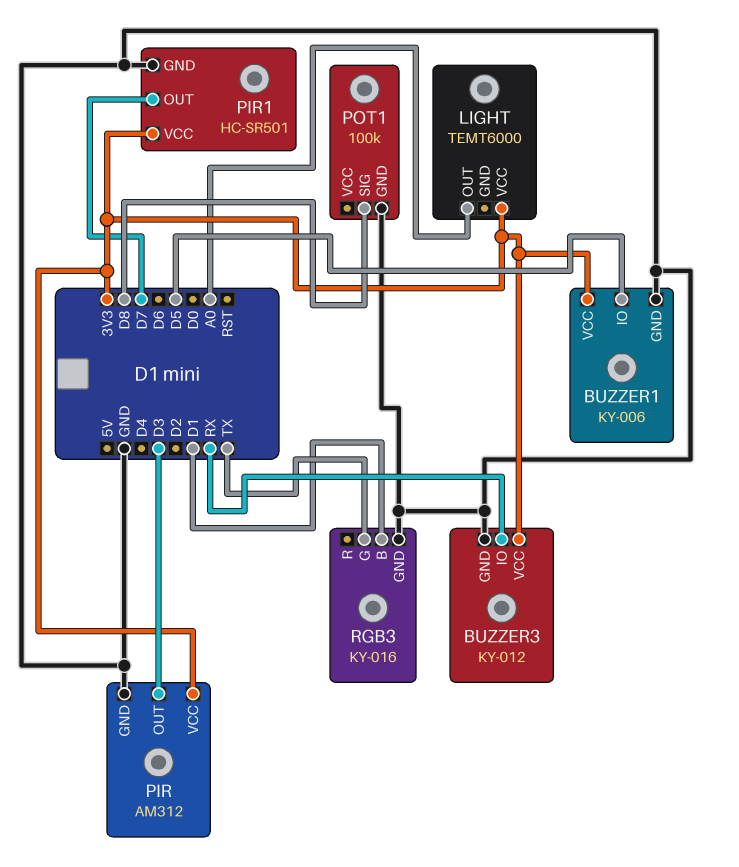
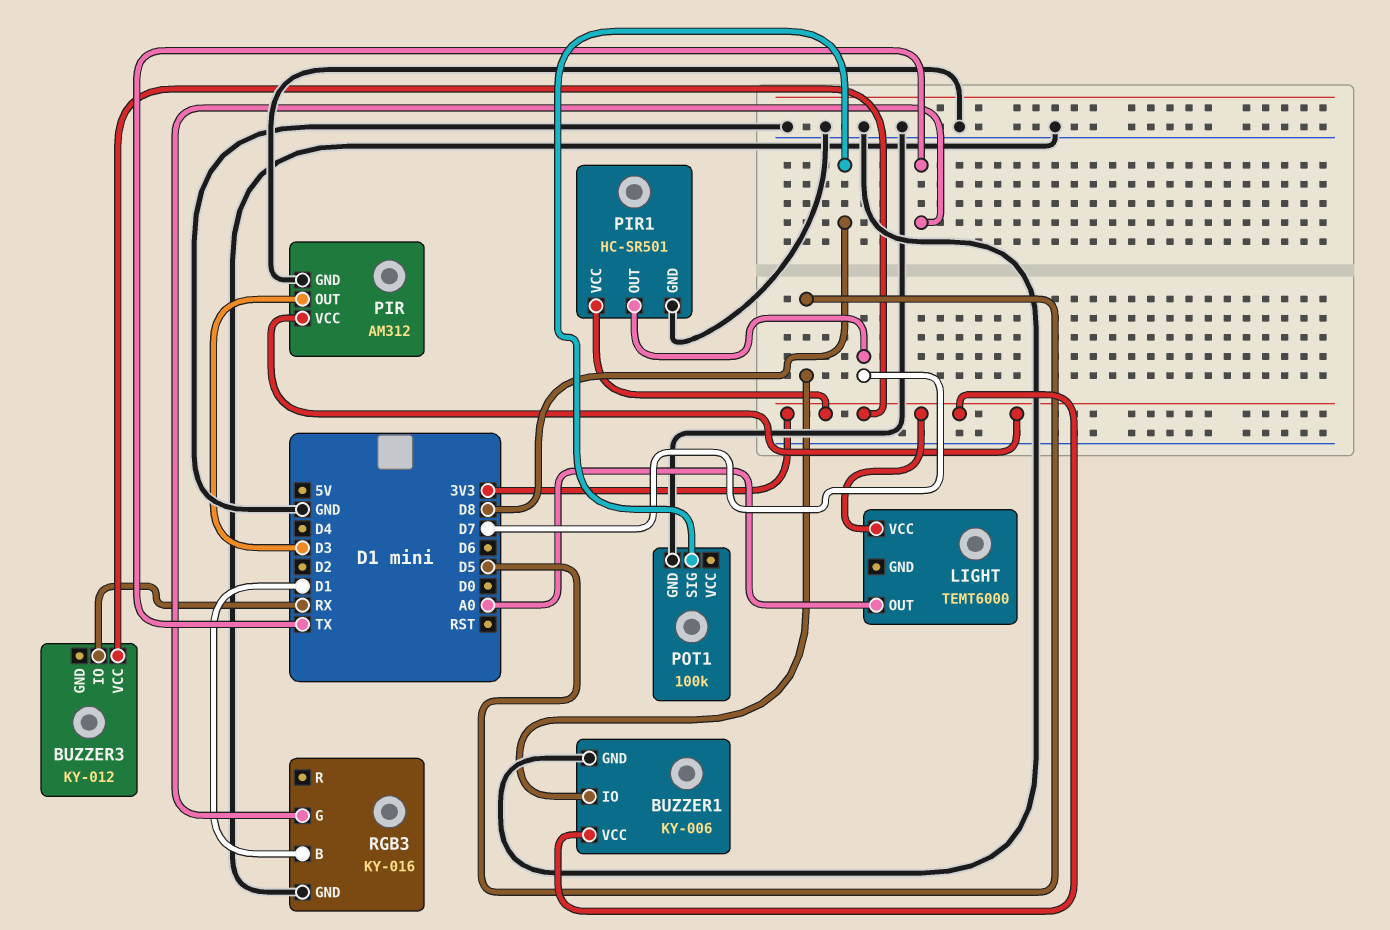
BUZZER3 pin GND: GND -> none

